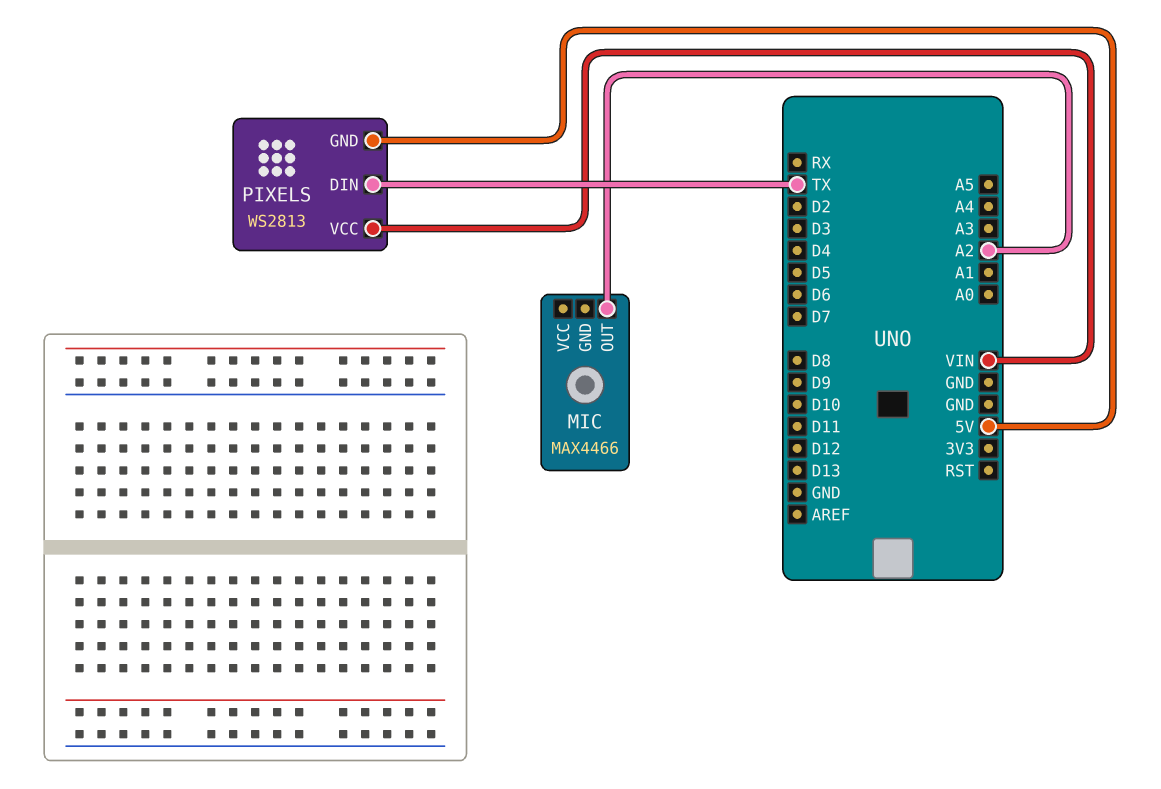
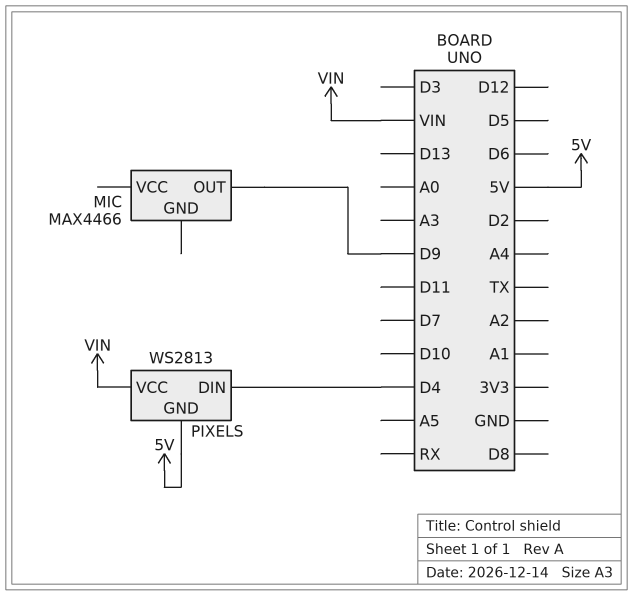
MIC pin OUT: A2 -> D9
PIXELS pin DIN: TX -> D4

